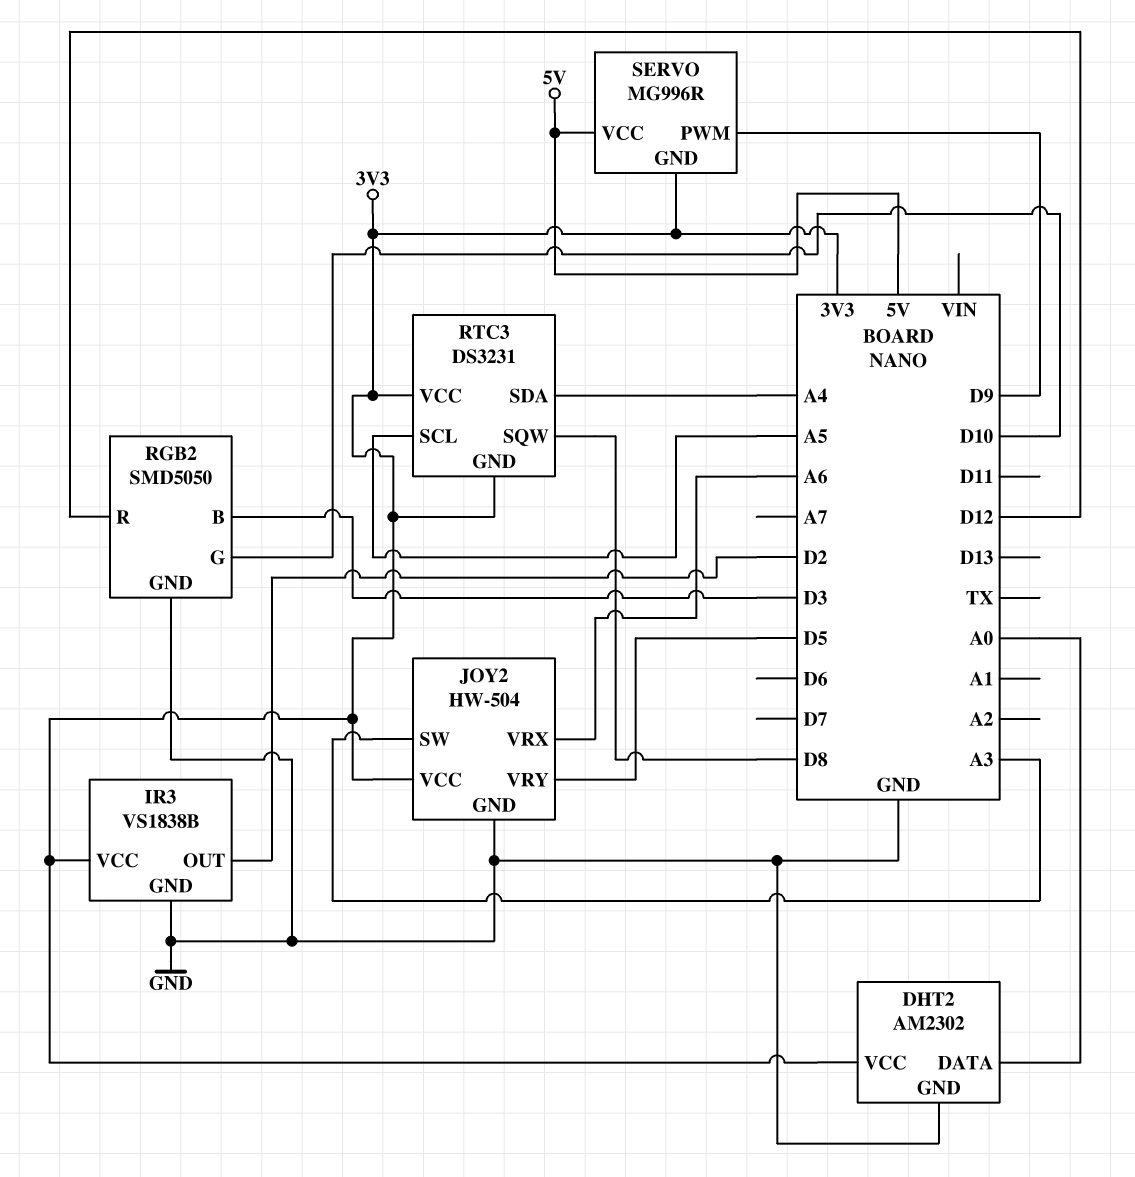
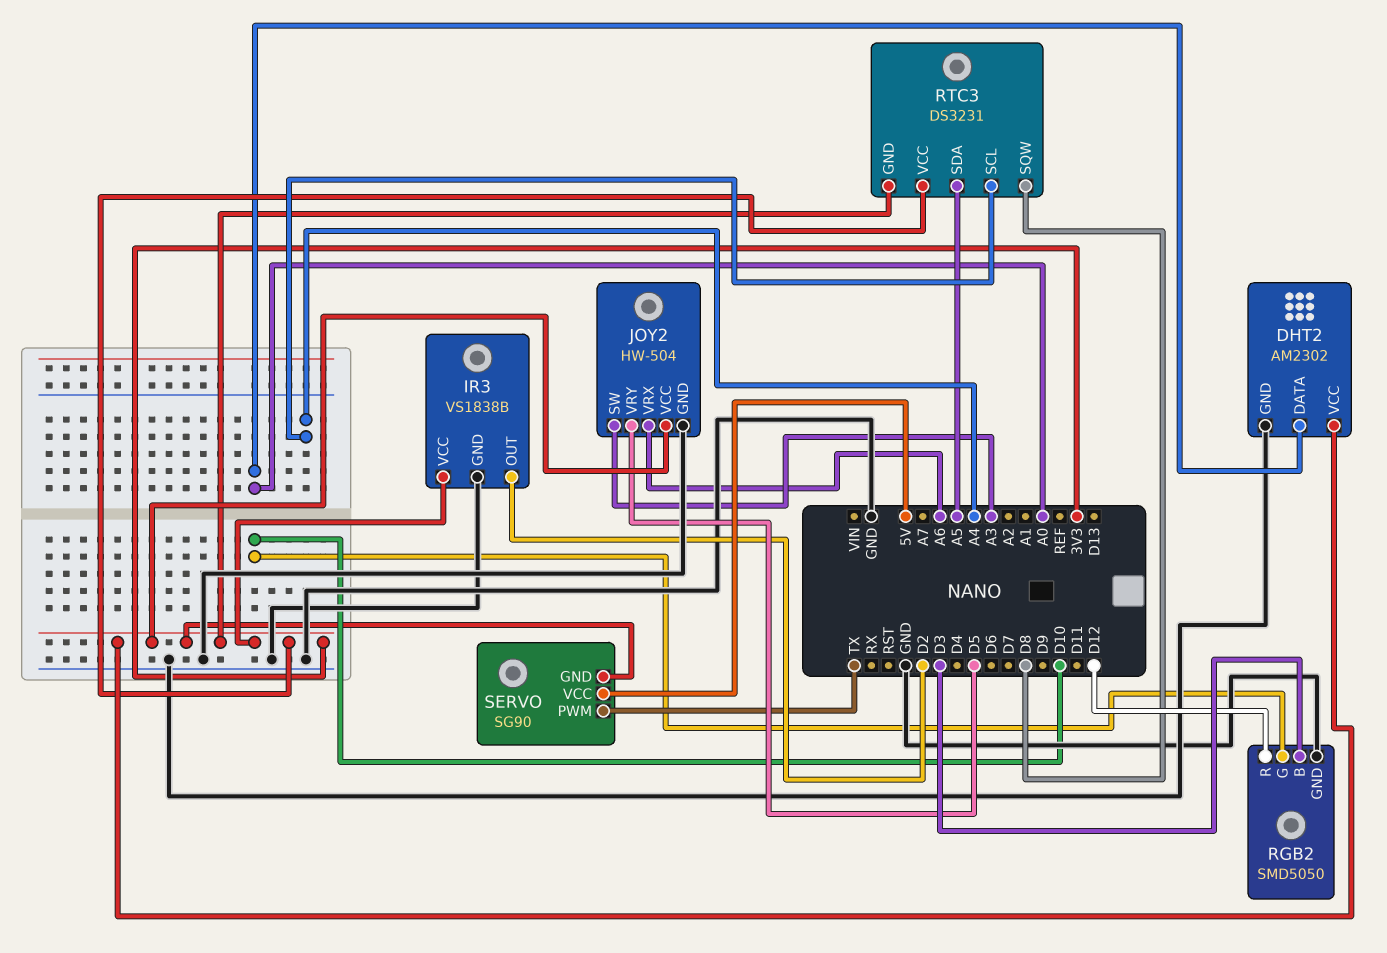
RTC3 pin SCL: A5 -> A4
RTC3 pin SDA: A4 -> A5
SERVO: MG996R -> SG90
SERVO pin PWM: D9 -> TX

